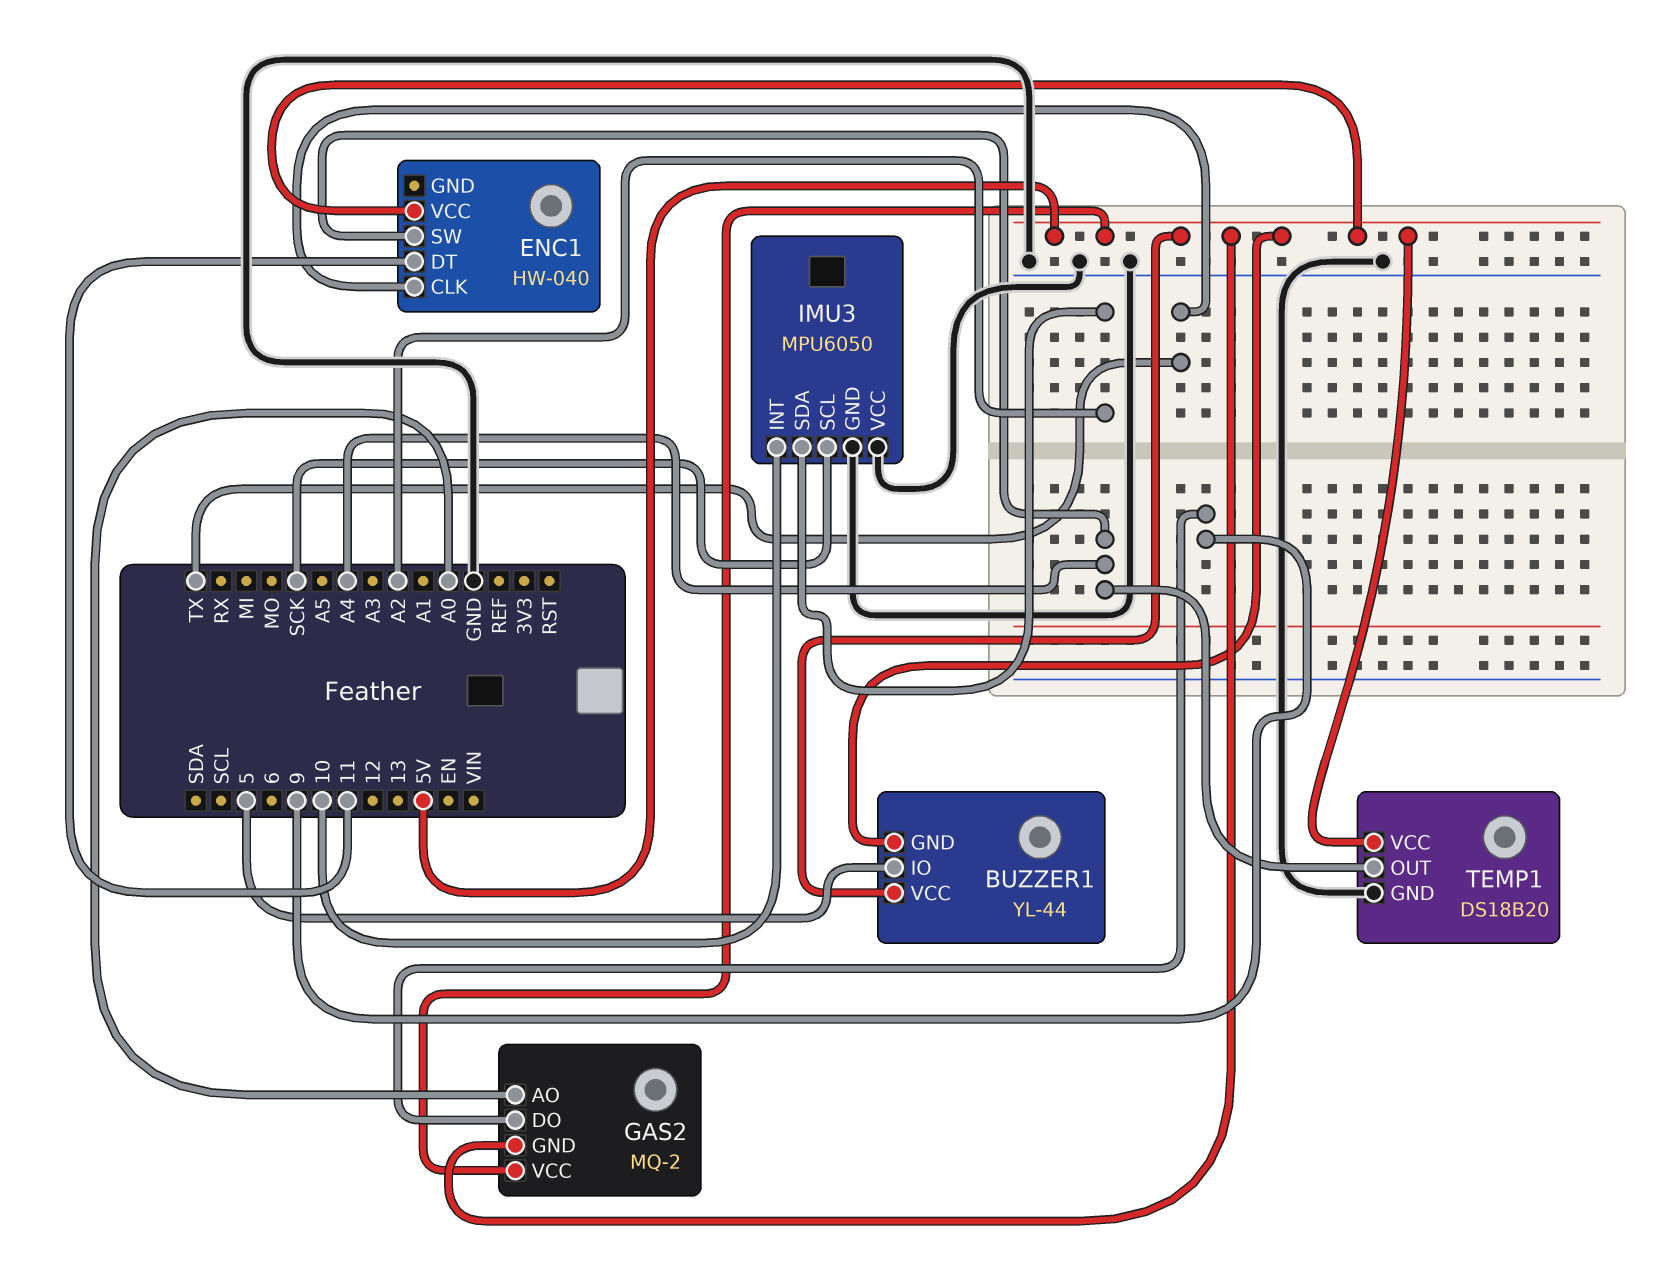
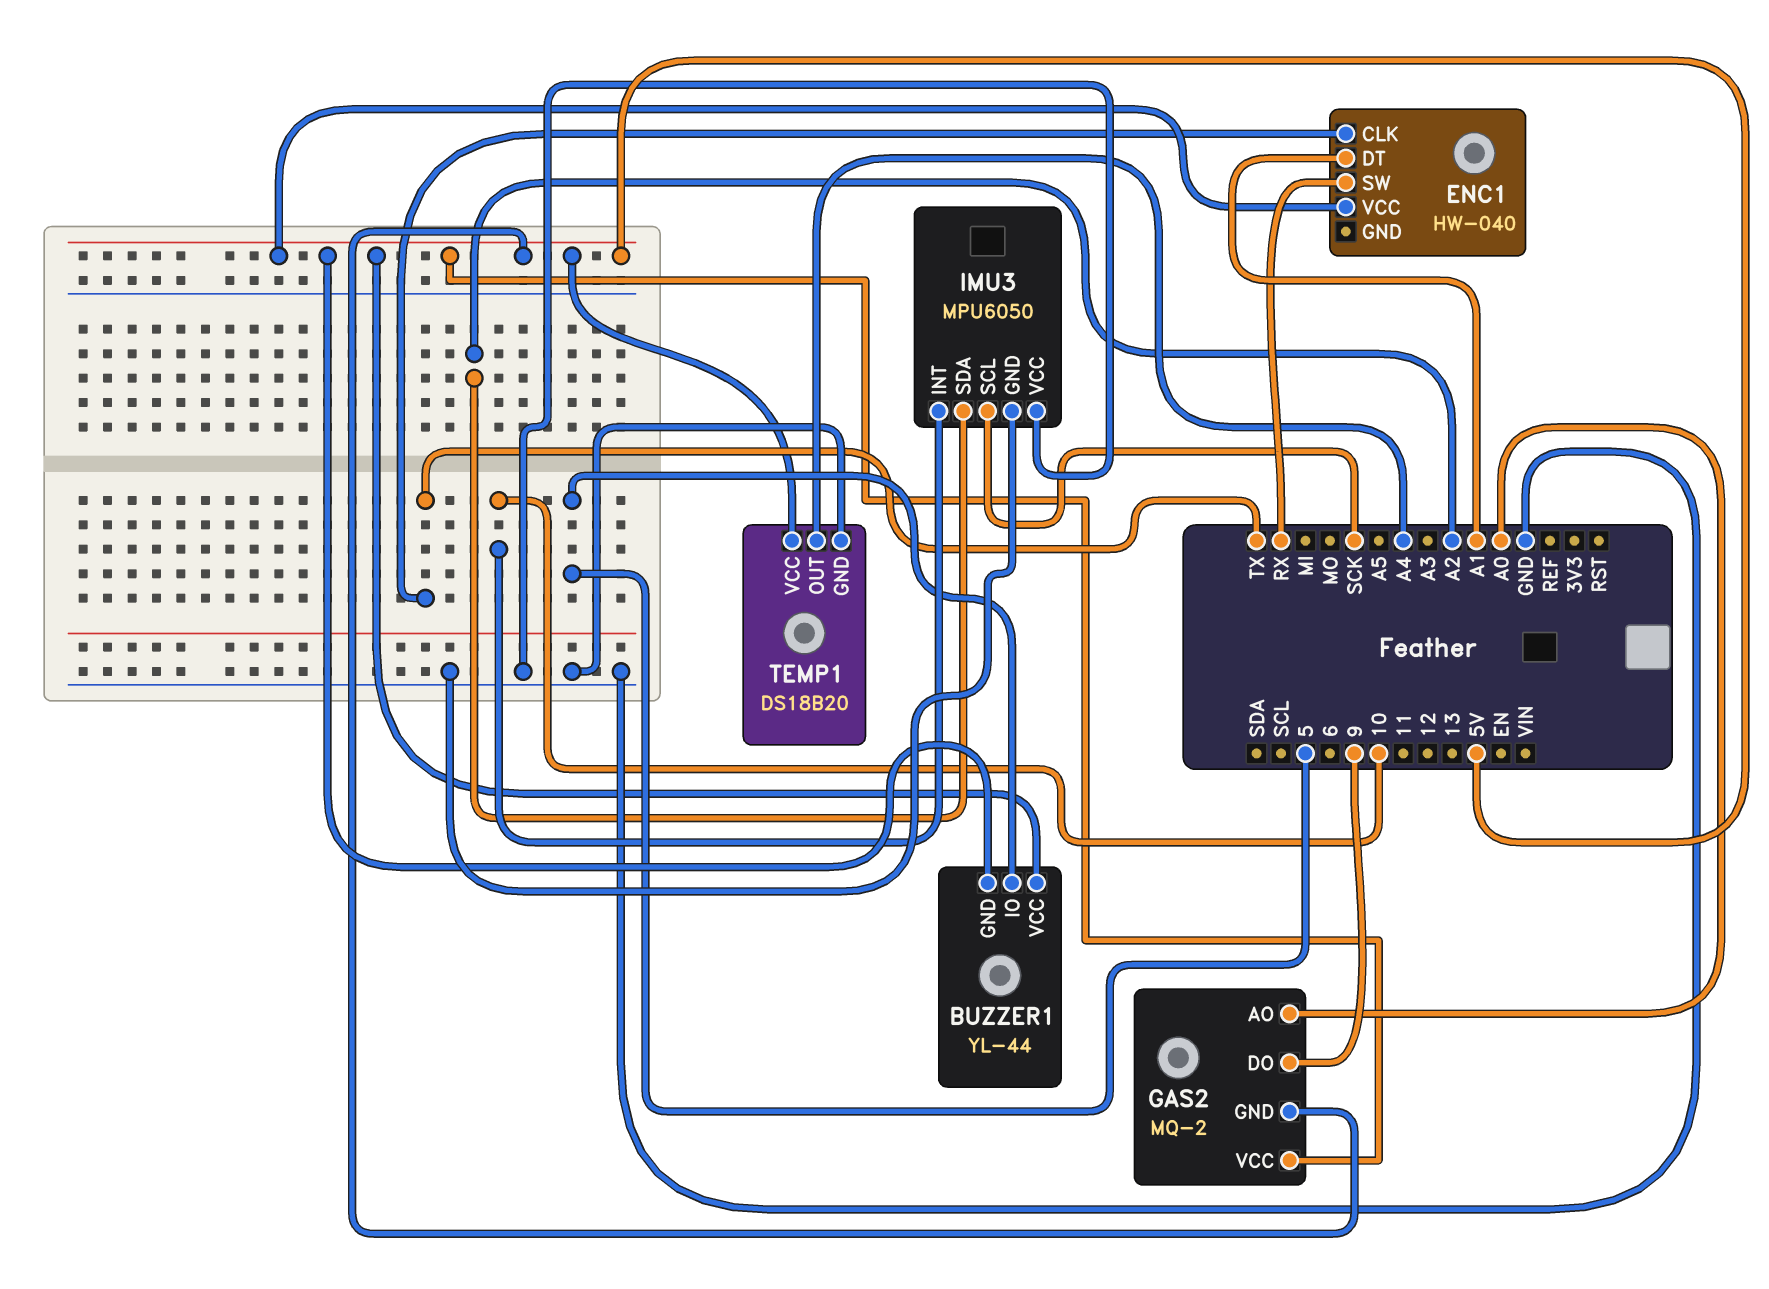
ENC1 pin DT: 11 -> A1
ENC1 pin SW: A4 -> RX

